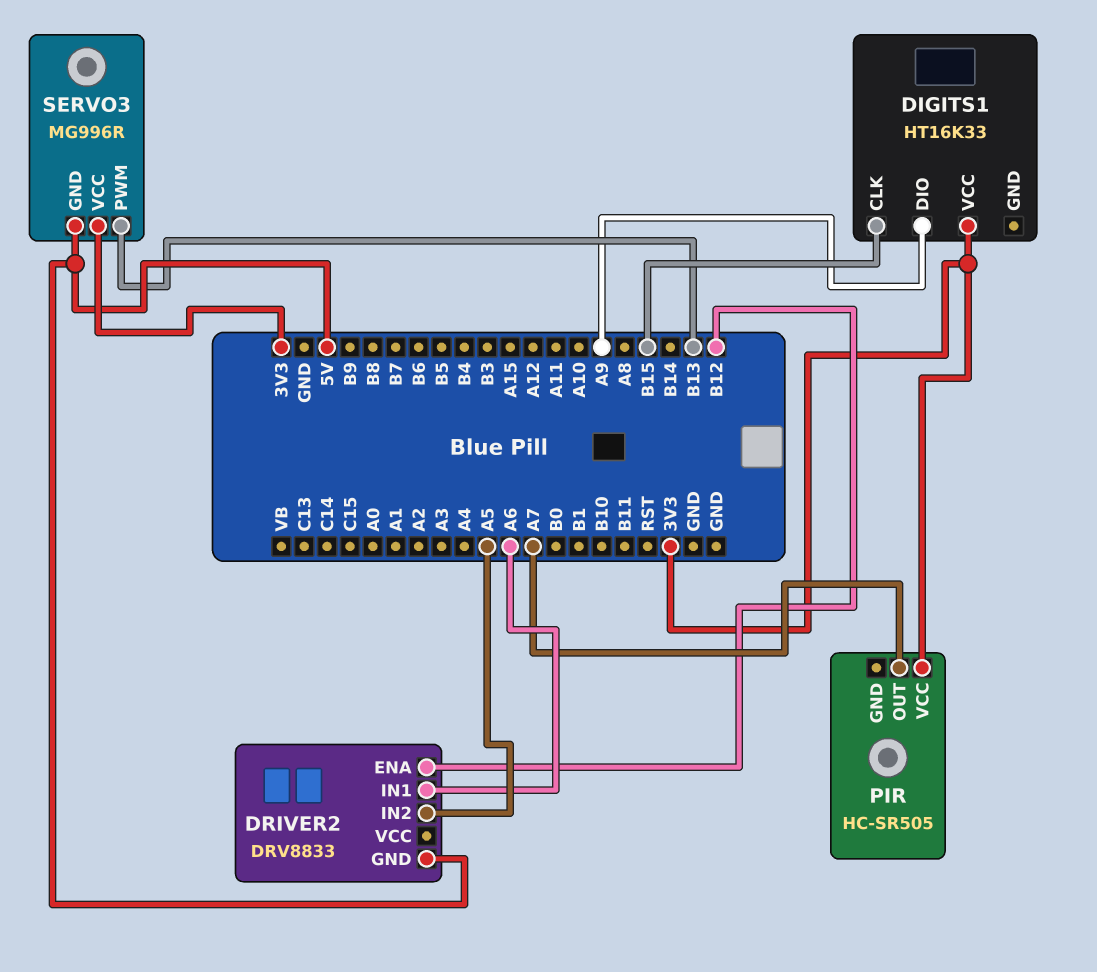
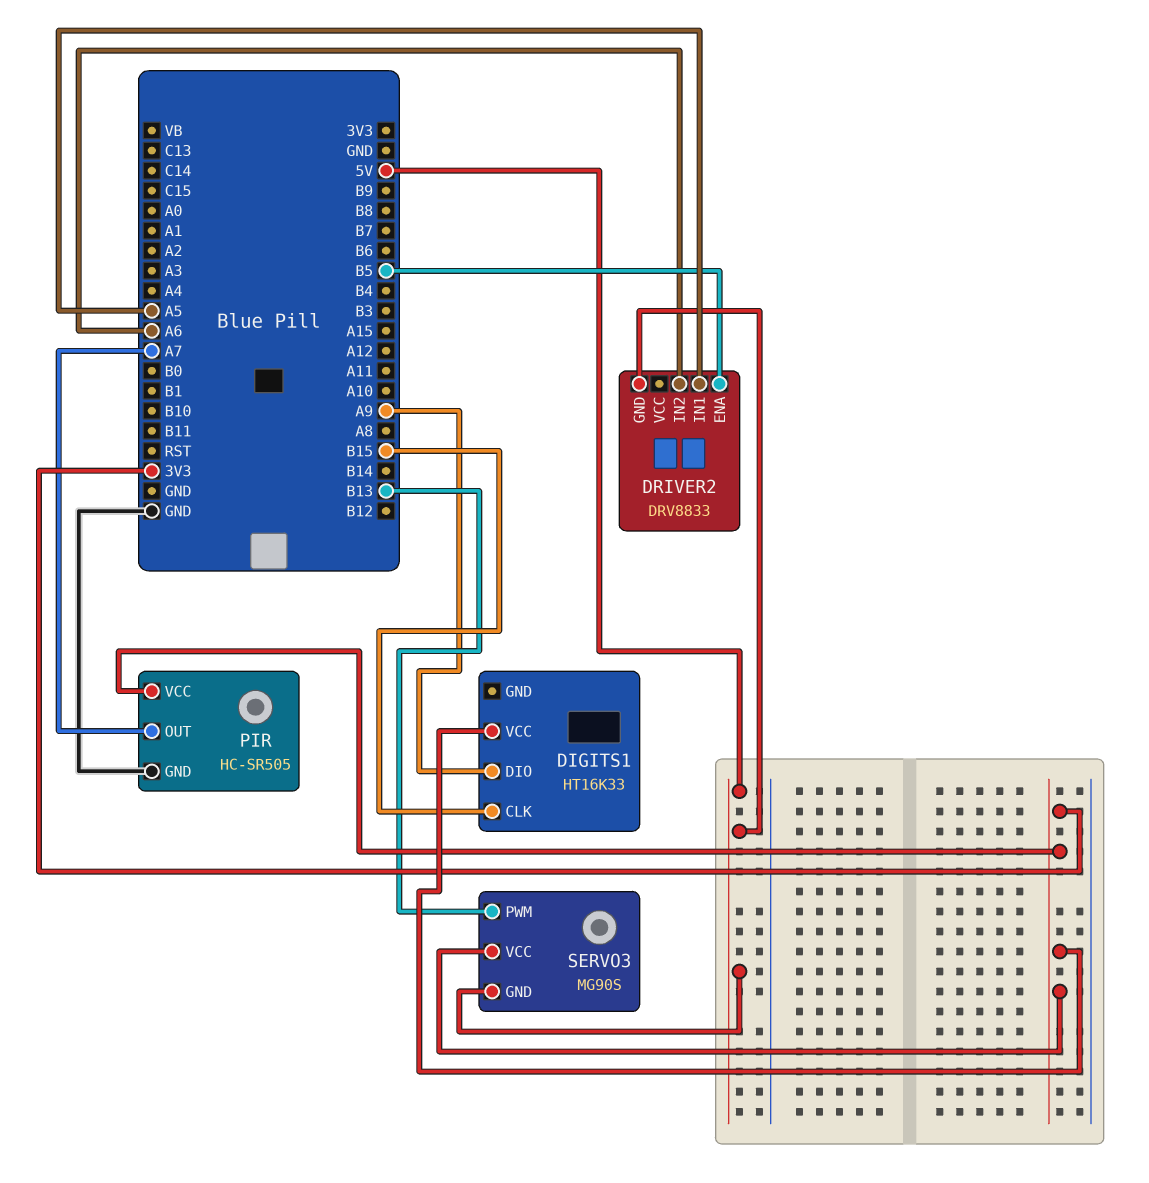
DRIVER2 pin ENA: B12 -> B5
DRIVER2 pin IN1: A6 -> A5
DRIVER2 pin IN2: A5 -> A6
PIR pin GND: none -> GND
SERVO3: MG996R -> MG90S

